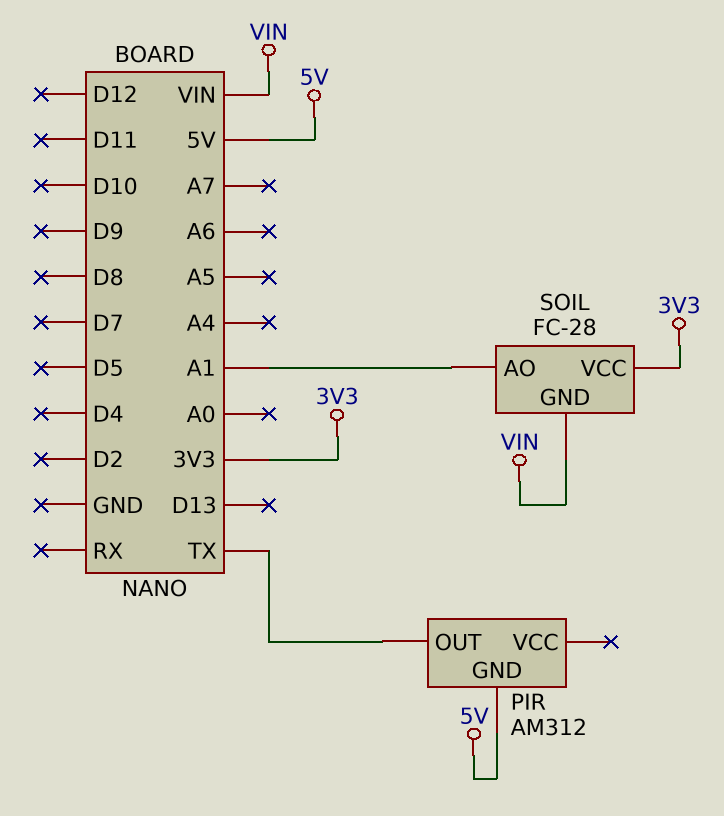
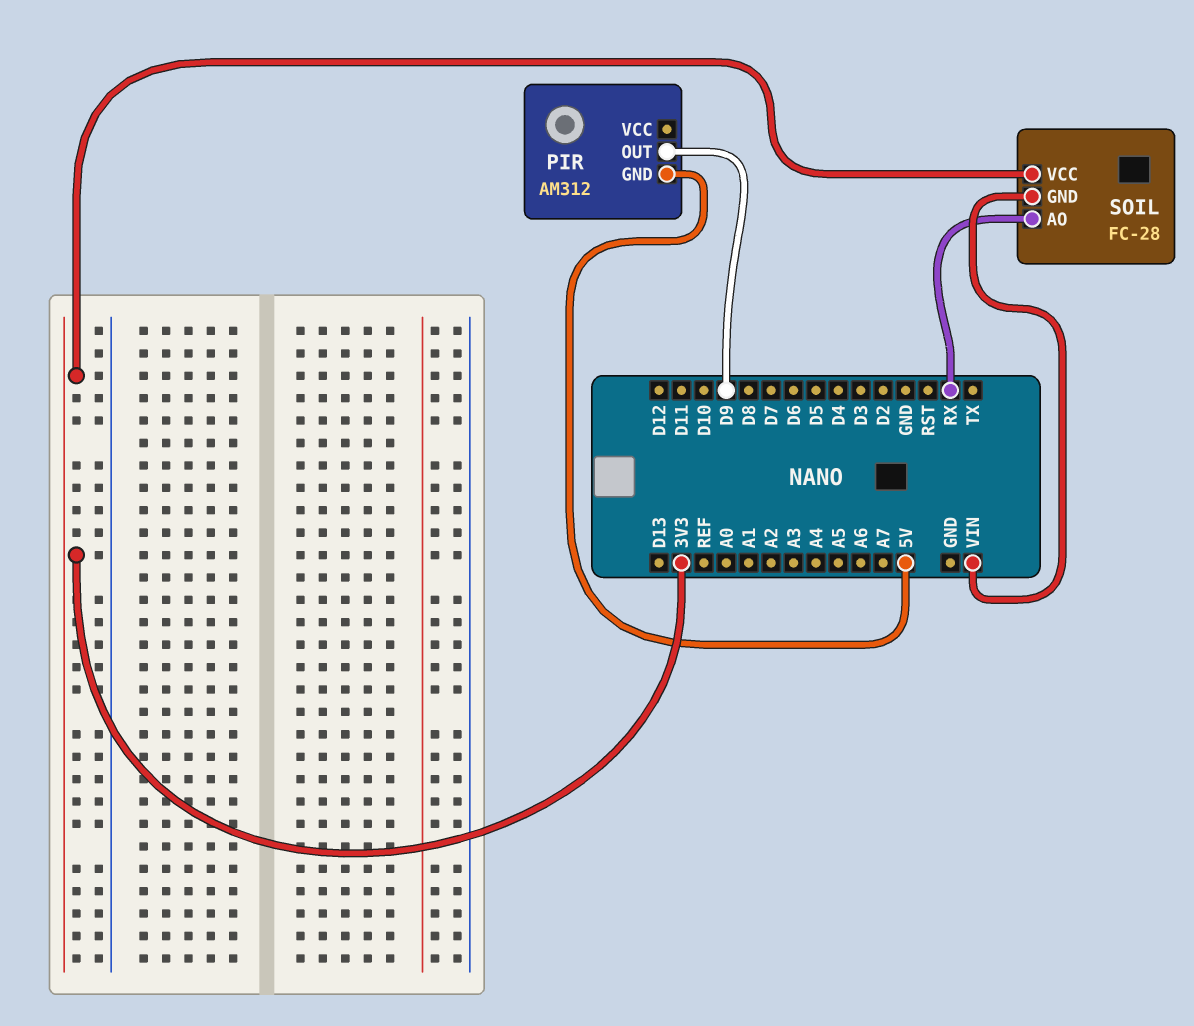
PIR pin OUT: TX -> D9
SOIL pin AO: A1 -> RX

